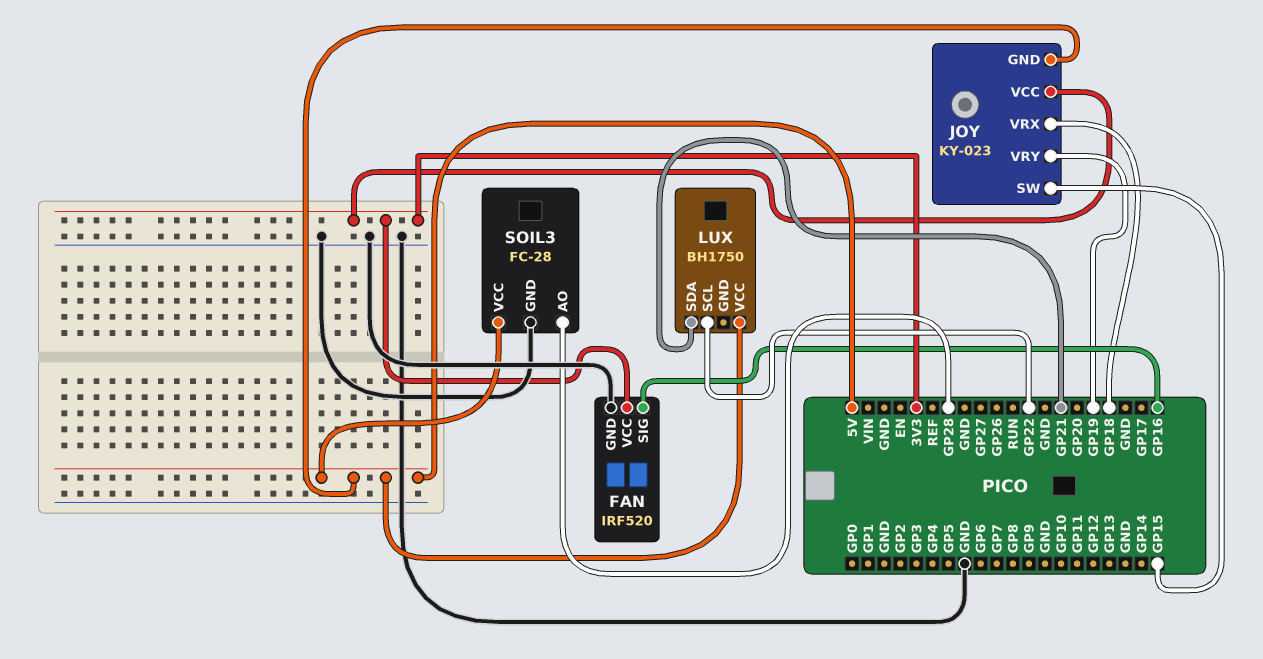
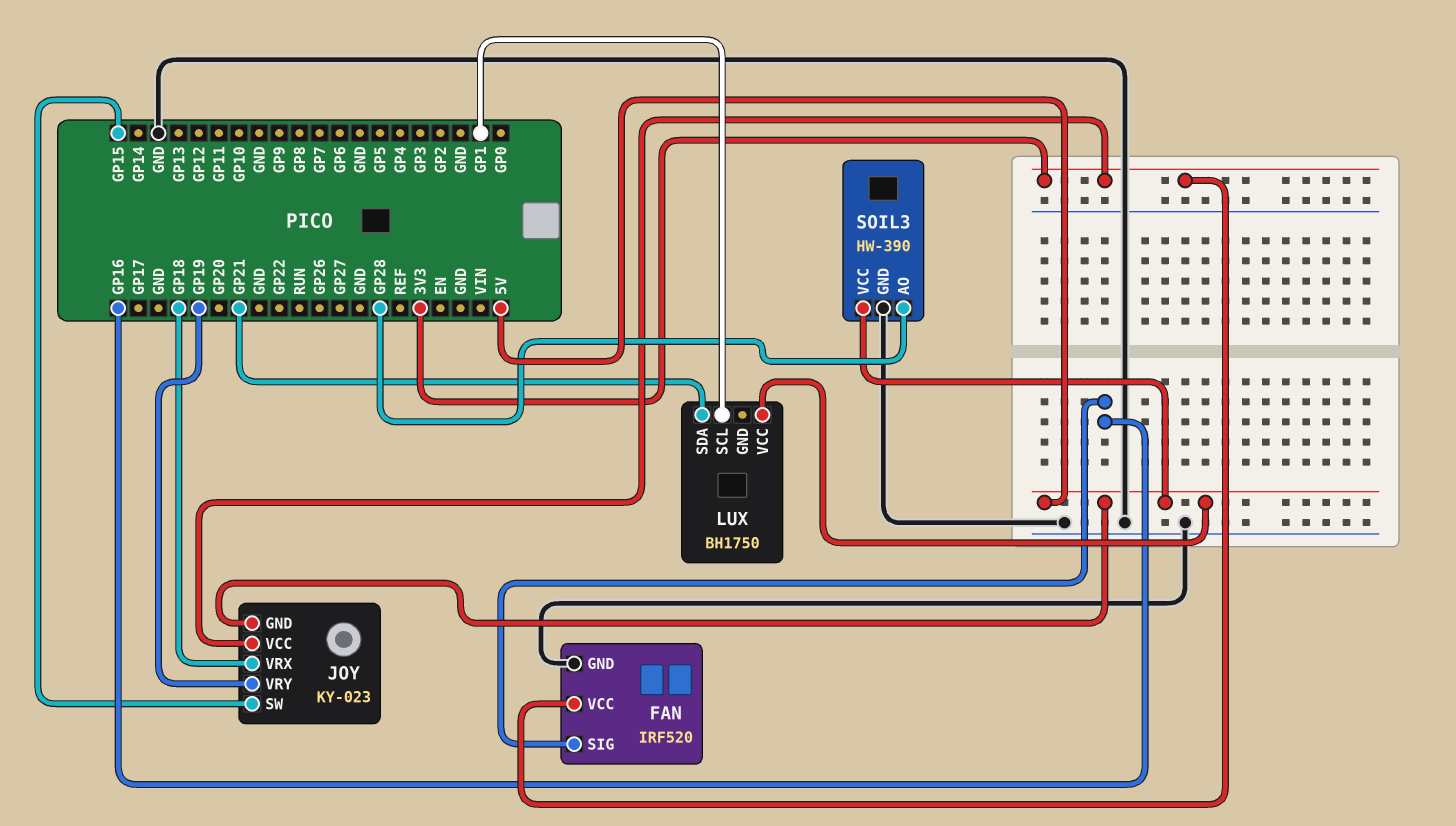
LUX pin SCL: GP22 -> GP1
SOIL3: FC-28 -> HW-390

